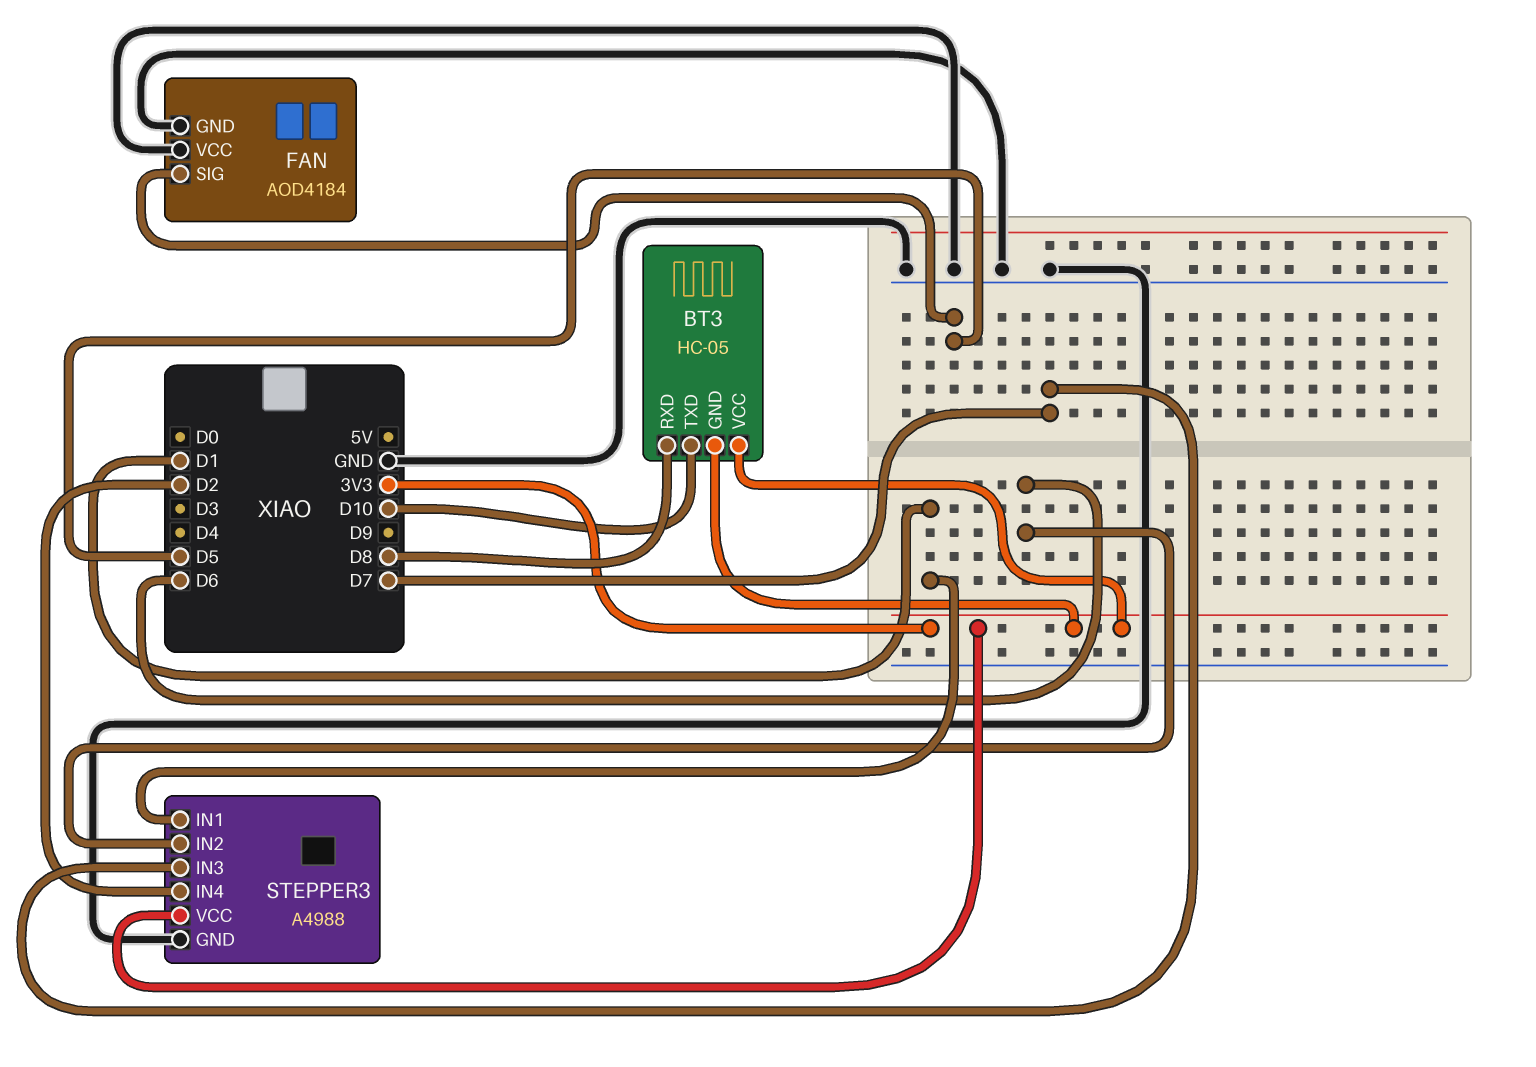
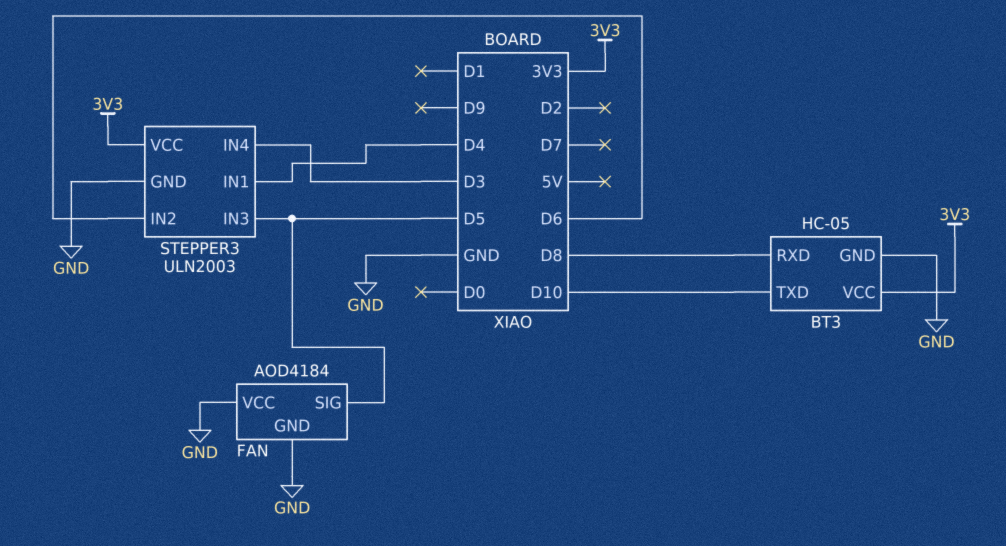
BT3 pin GND: 3V3 -> GND
STEPPER3: A4988 -> ULN2003
STEPPER3 pin IN1: D1 -> D4
STEPPER3 pin IN3: D7 -> D5
STEPPER3 pin IN4: D2 -> D3

